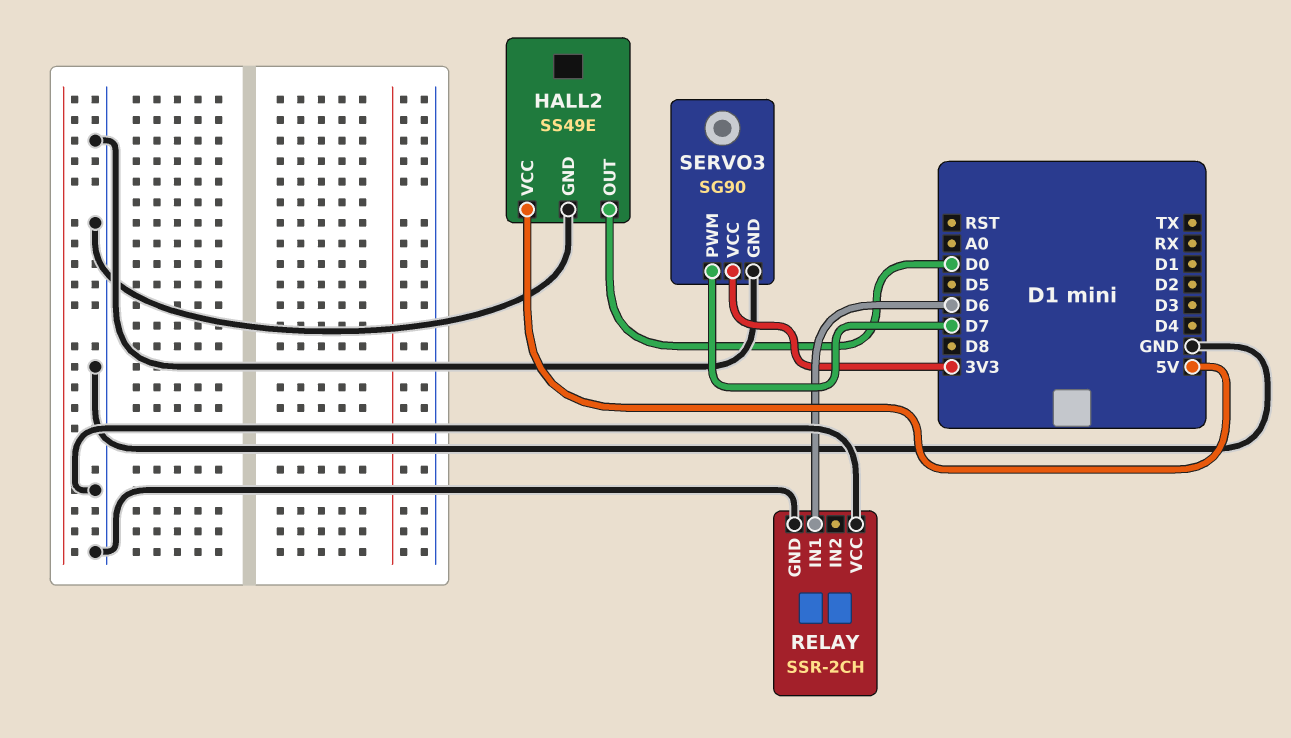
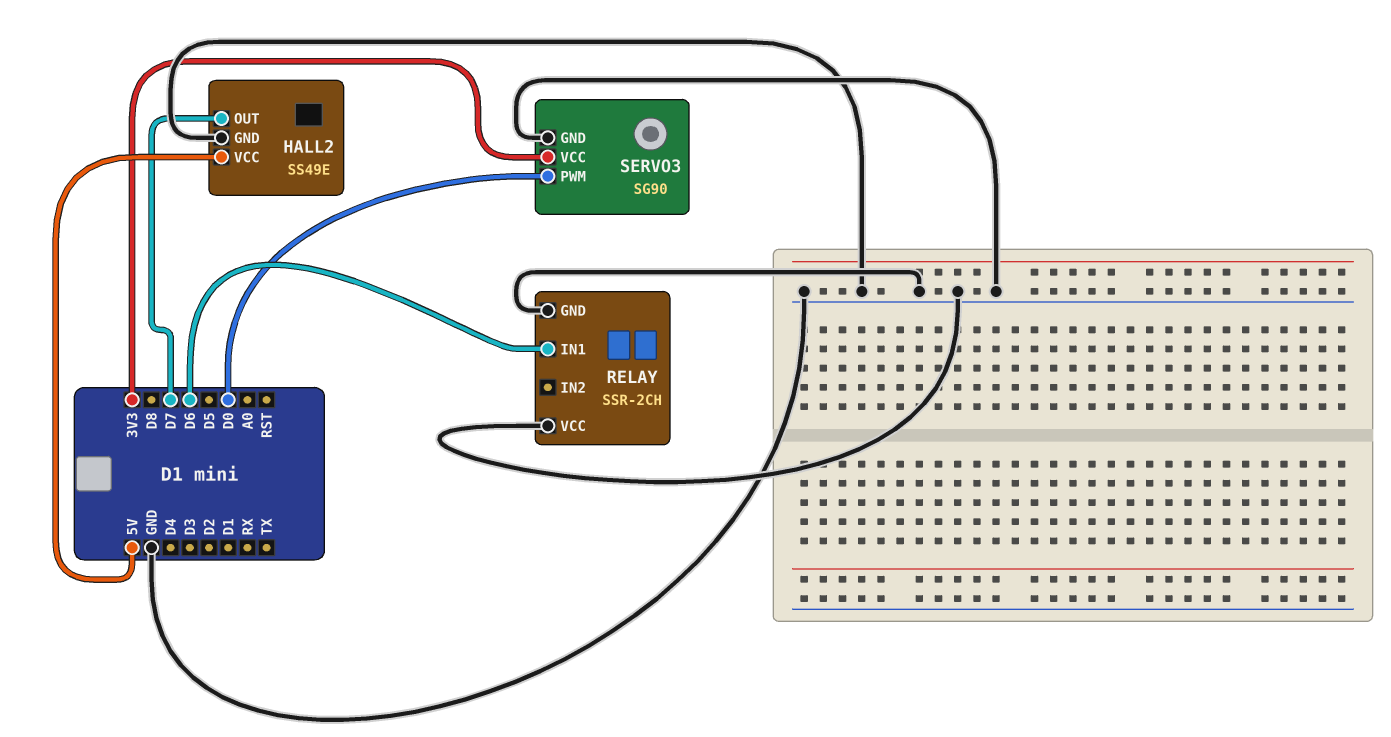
HALL2 pin OUT: D0 -> D7
SERVO3 pin PWM: D7 -> D0

